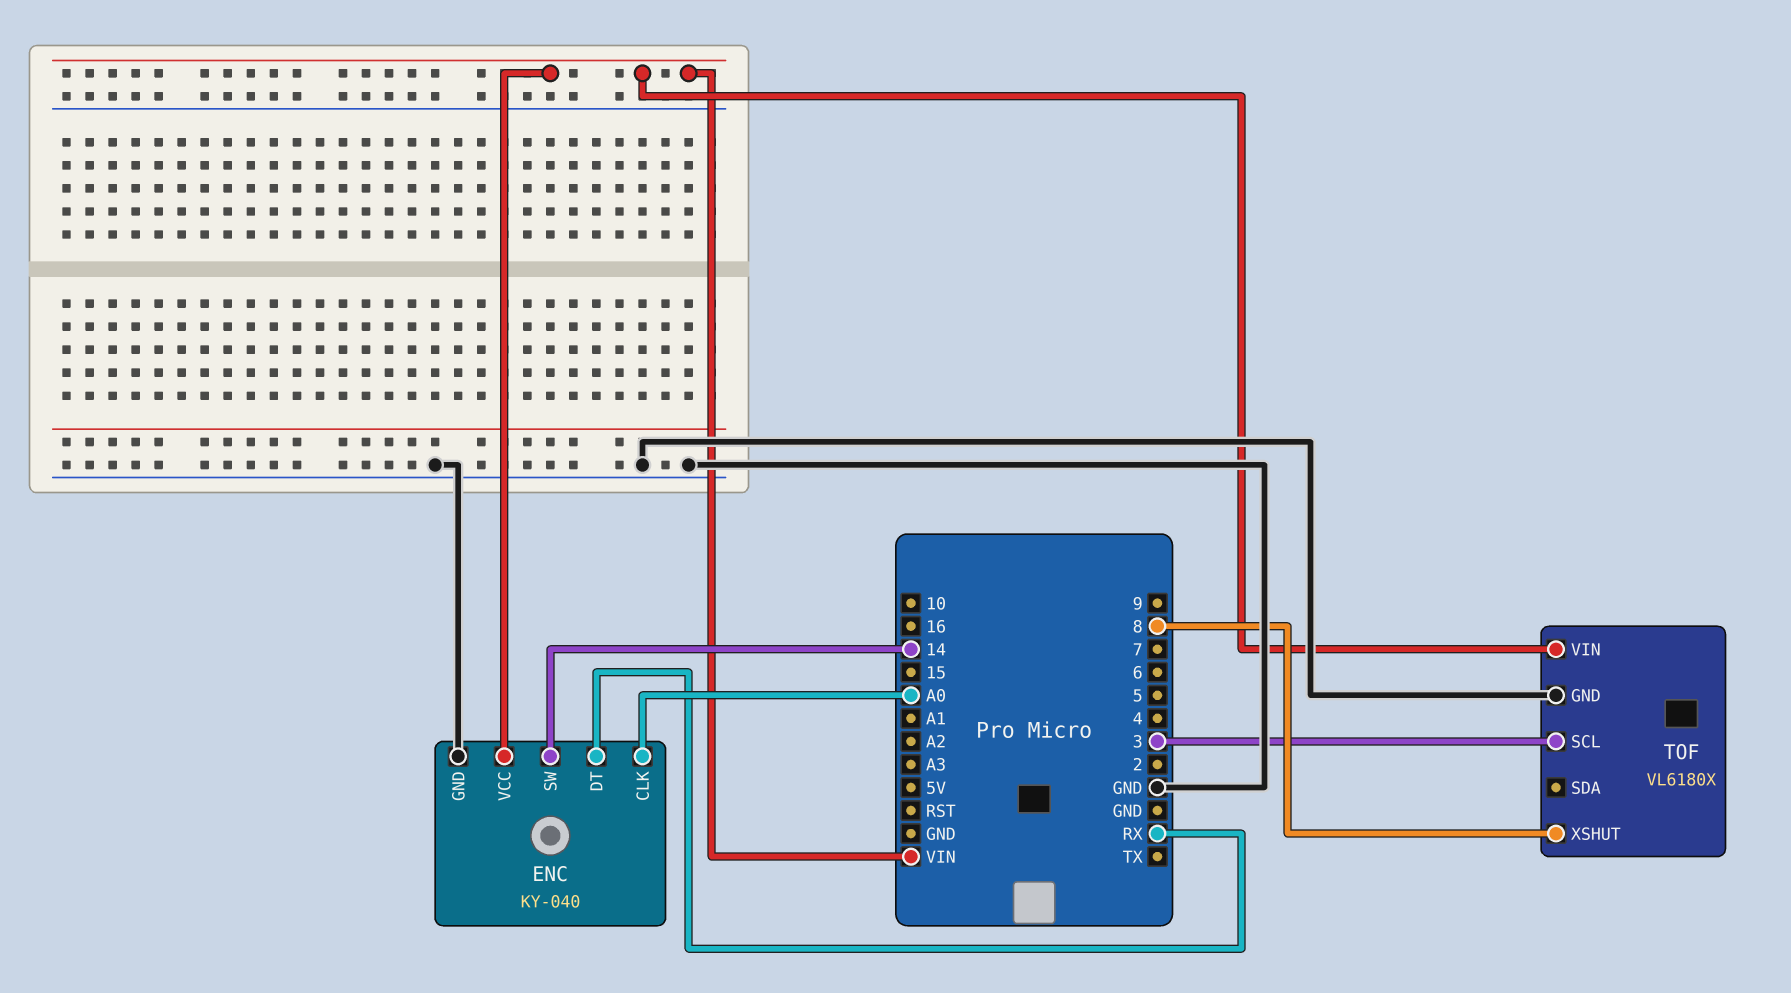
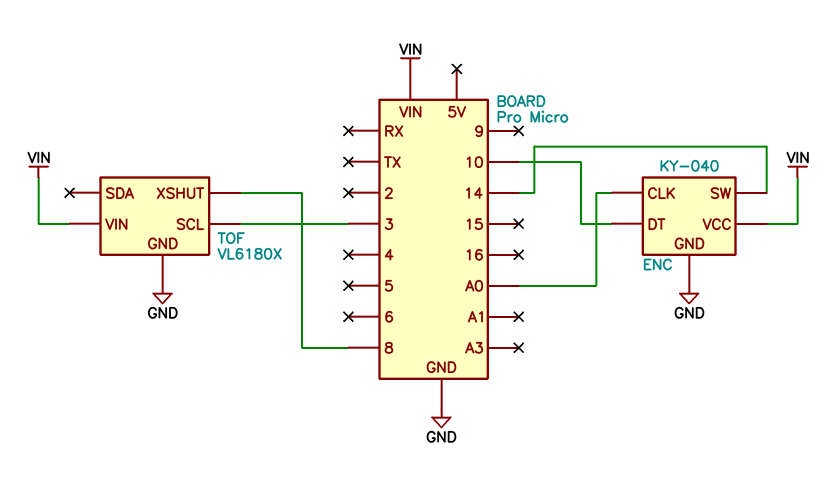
ENC pin DT: RX -> 10

